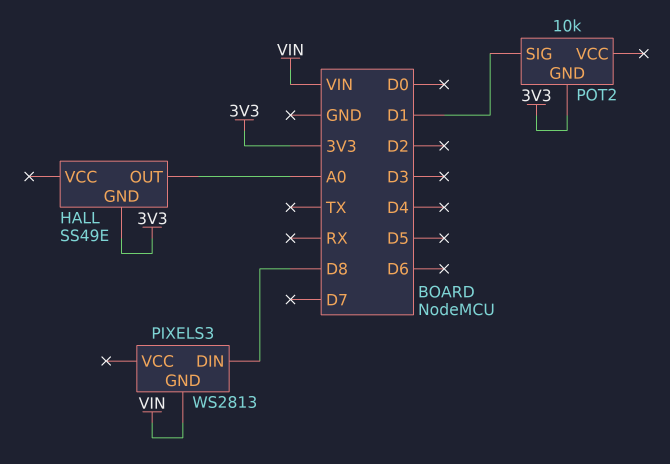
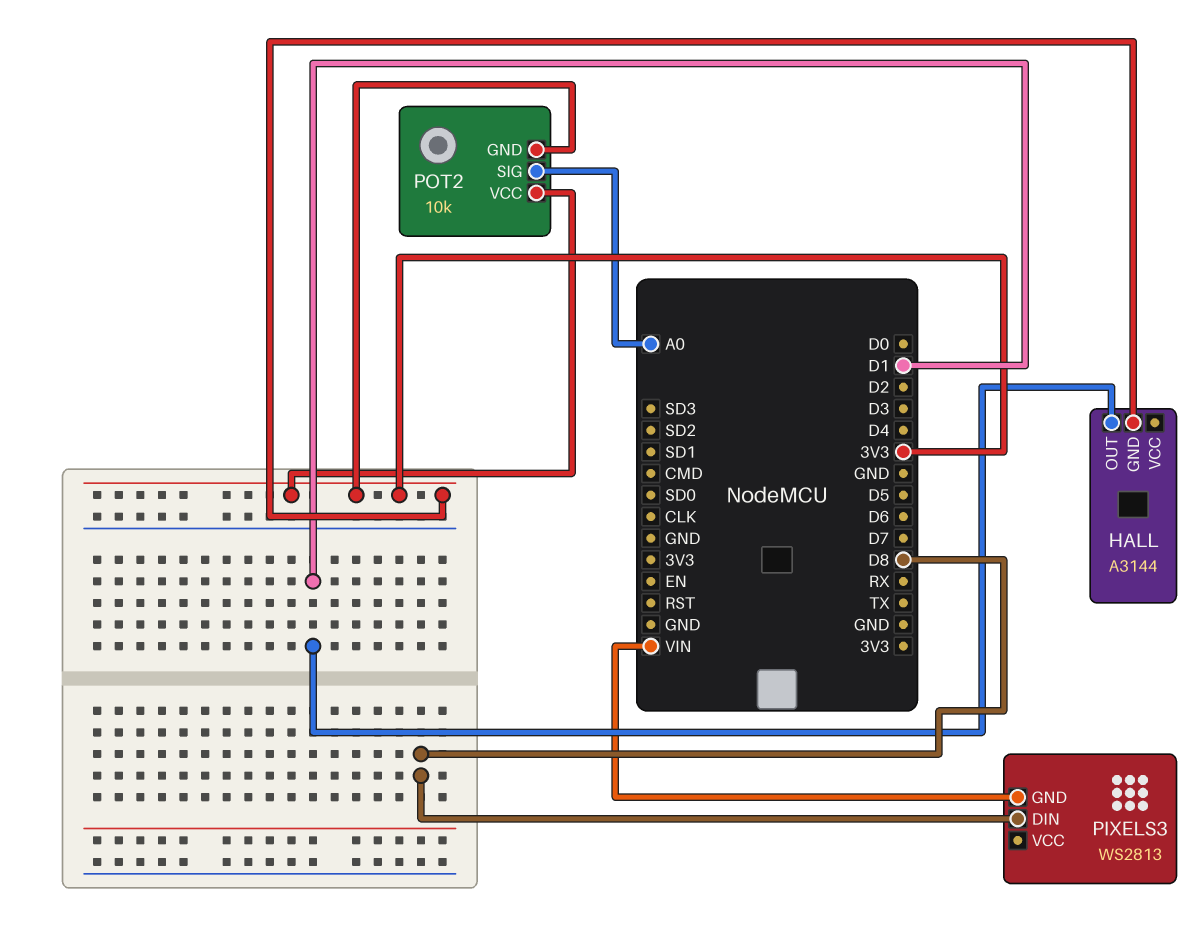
HALL: SS49E -> A3144
HALL pin OUT: A0 -> D1
POT2 pin SIG: D1 -> A0
POT2 pin VCC: none -> 3V3

